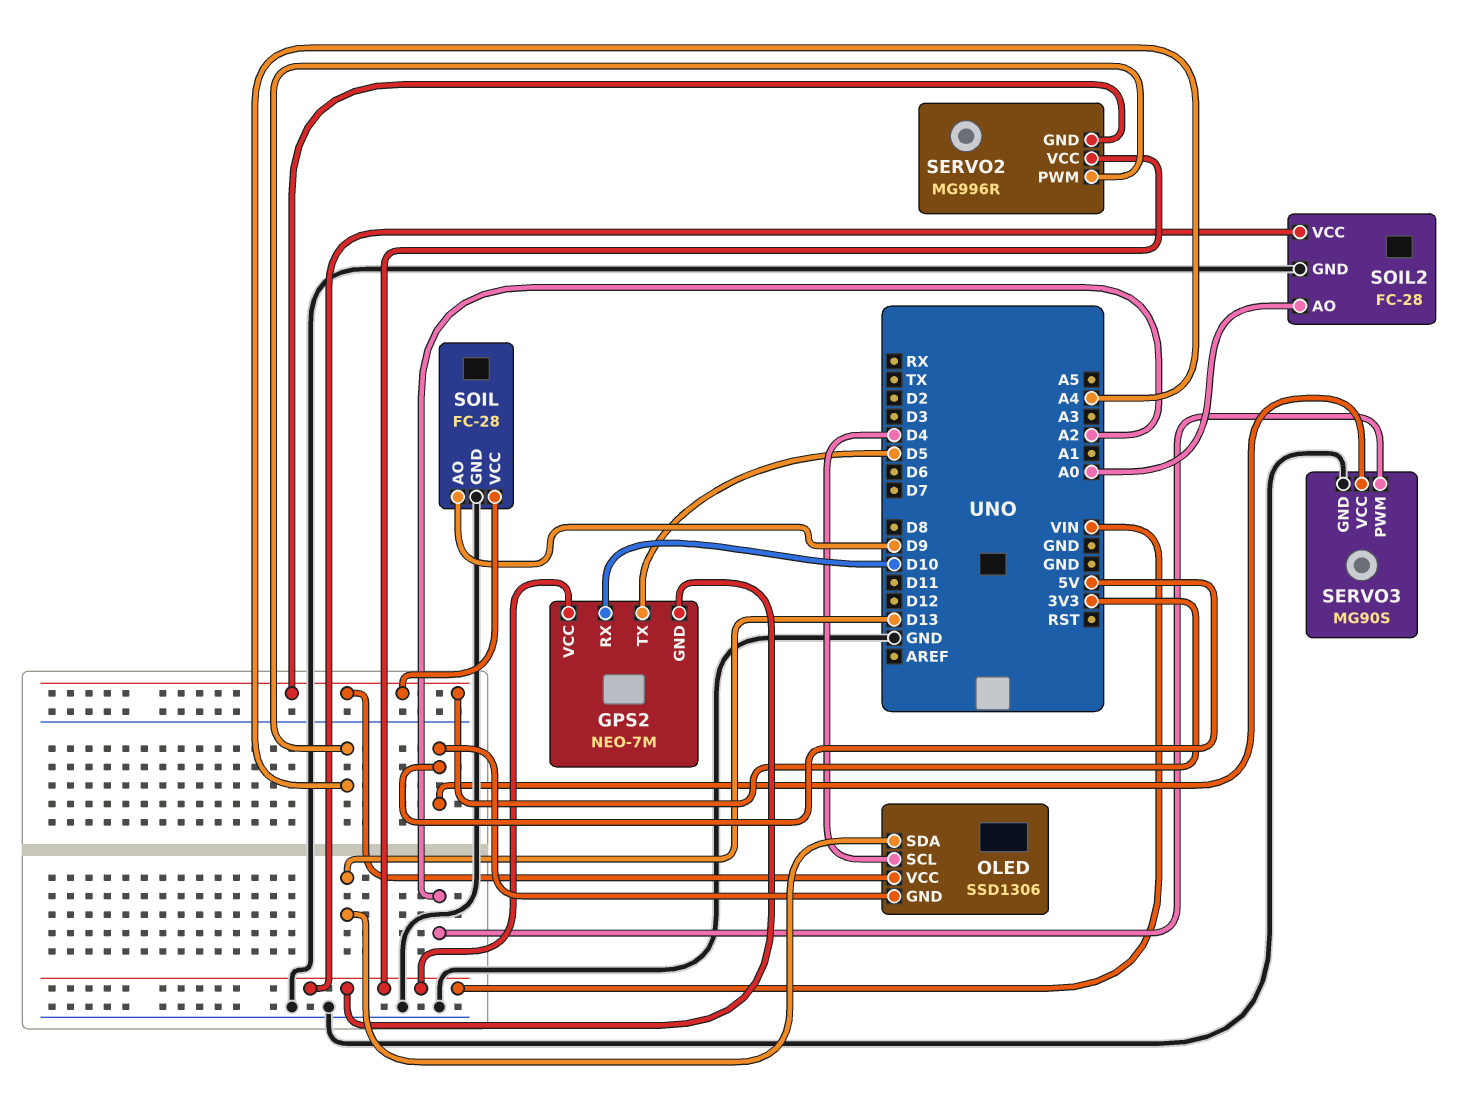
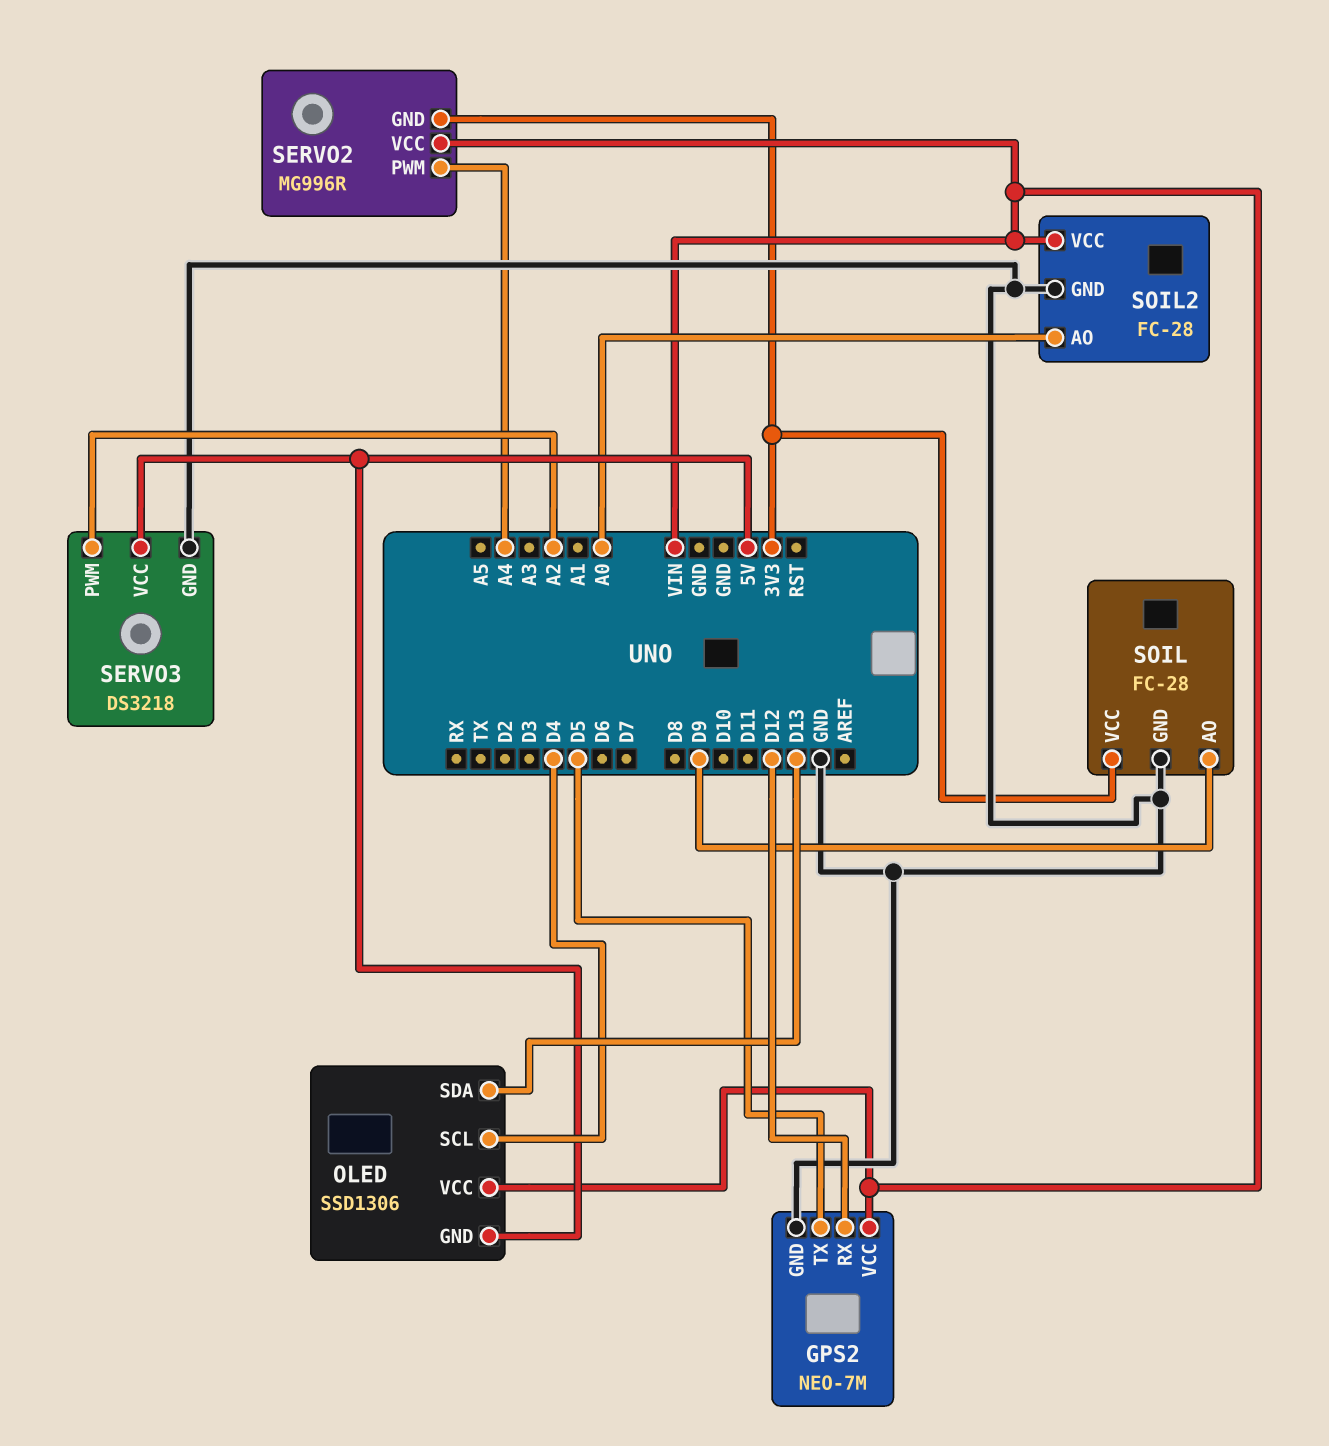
GPS2 pin GND: VIN -> GND
GPS2 pin RX: D10 -> D12
OLED pin VCC: 3V3 -> VIN
SERVO3: MG90S -> DS3218

